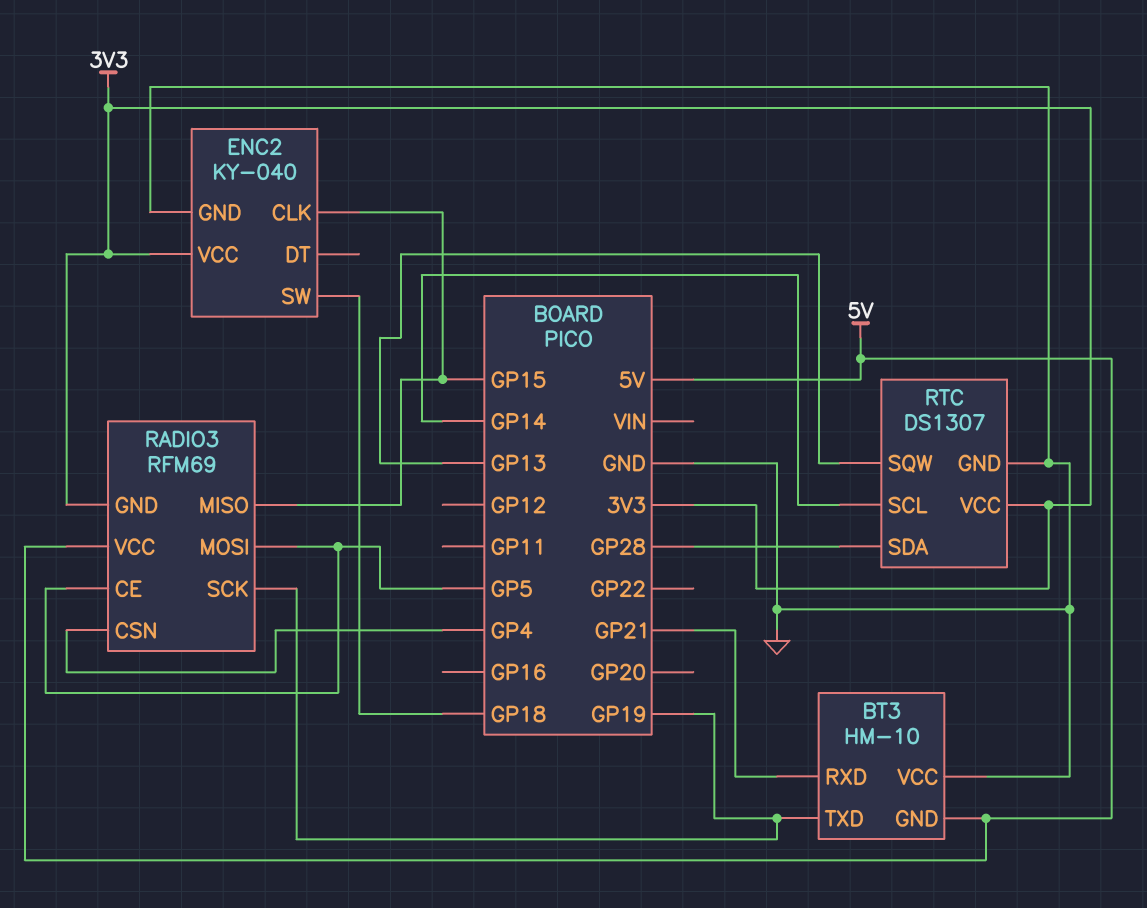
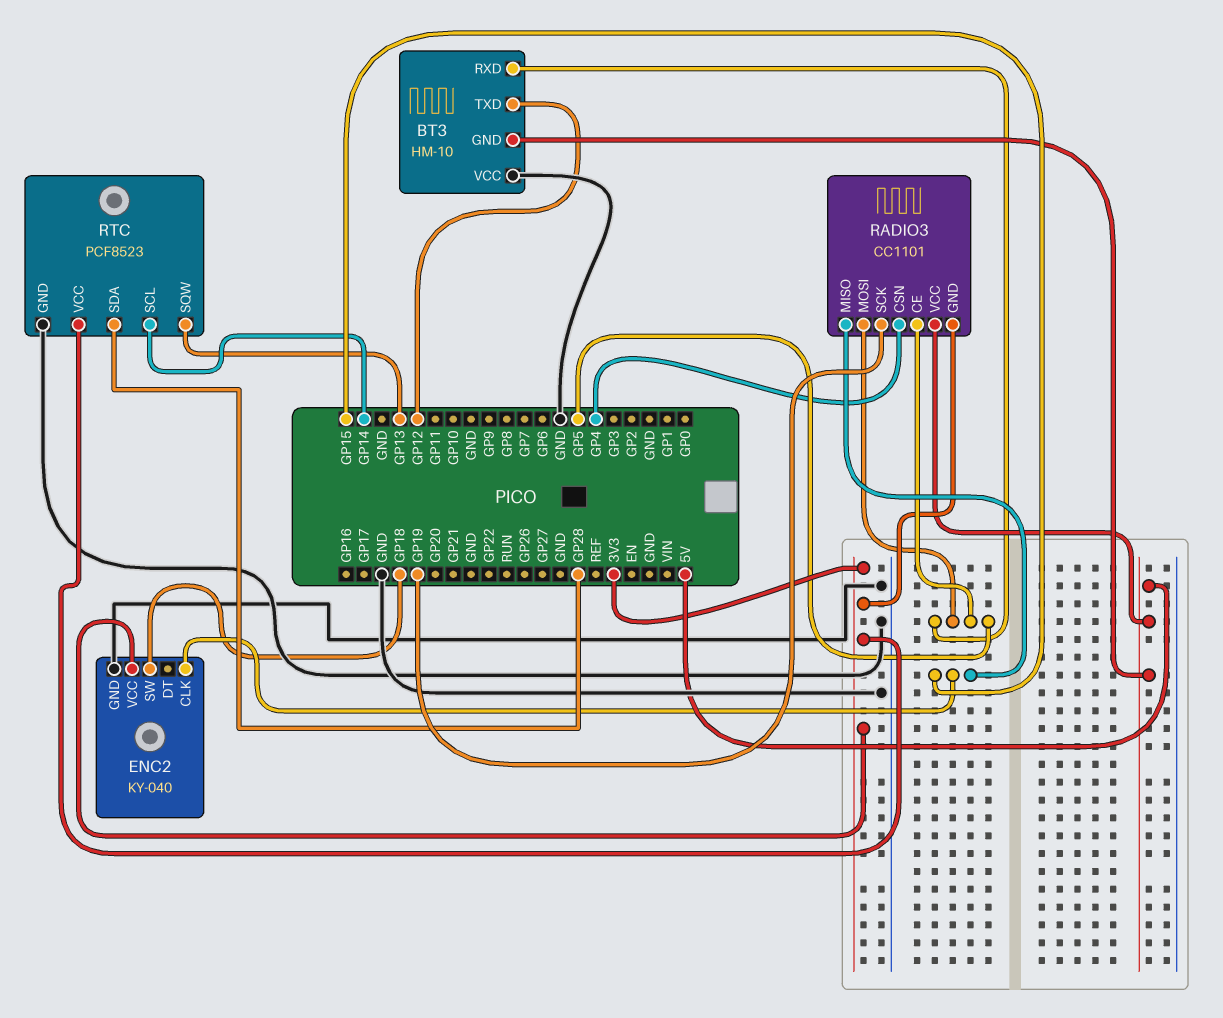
BT3 pin RXD: GP21 -> GP5
BT3 pin TXD: GP19 -> GP12
RADIO3: RFM69 -> CC1101
RTC: DS1307 -> PCF8523

